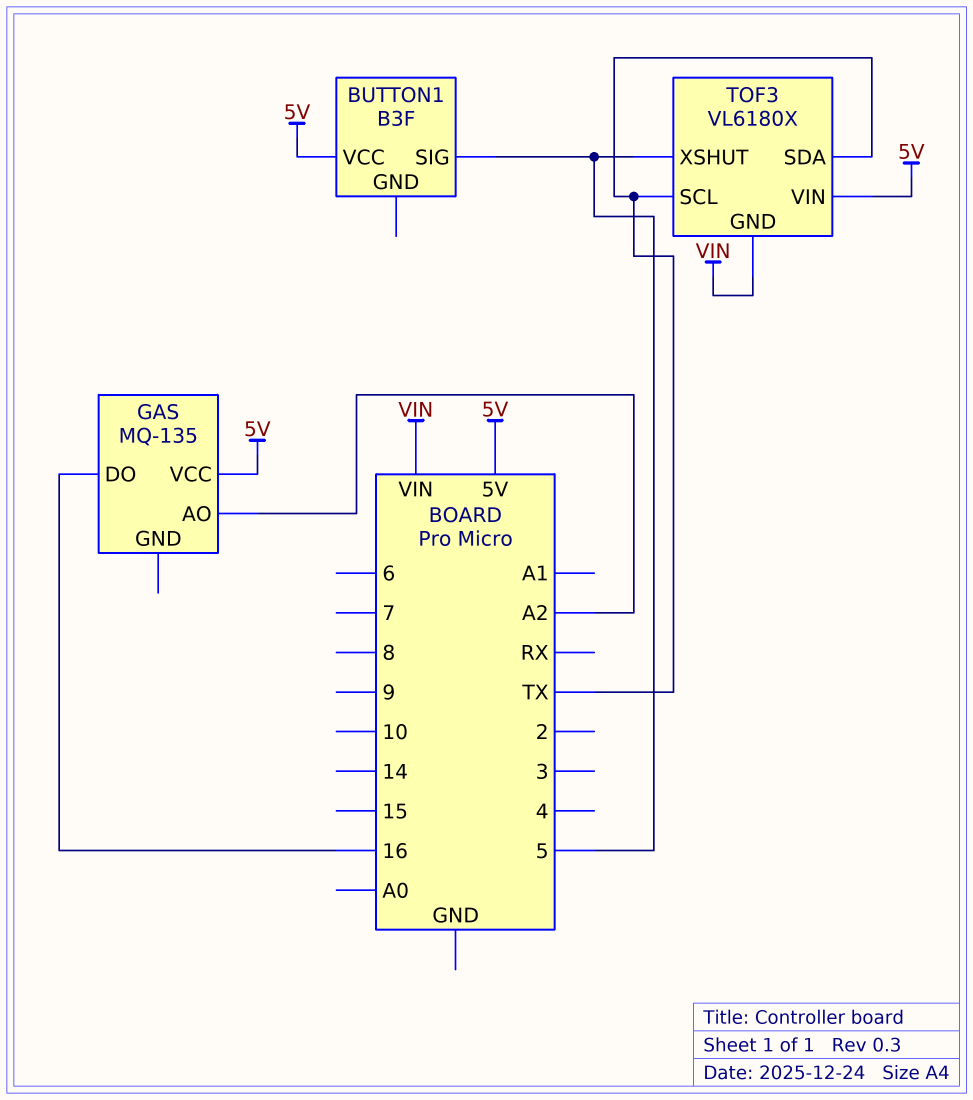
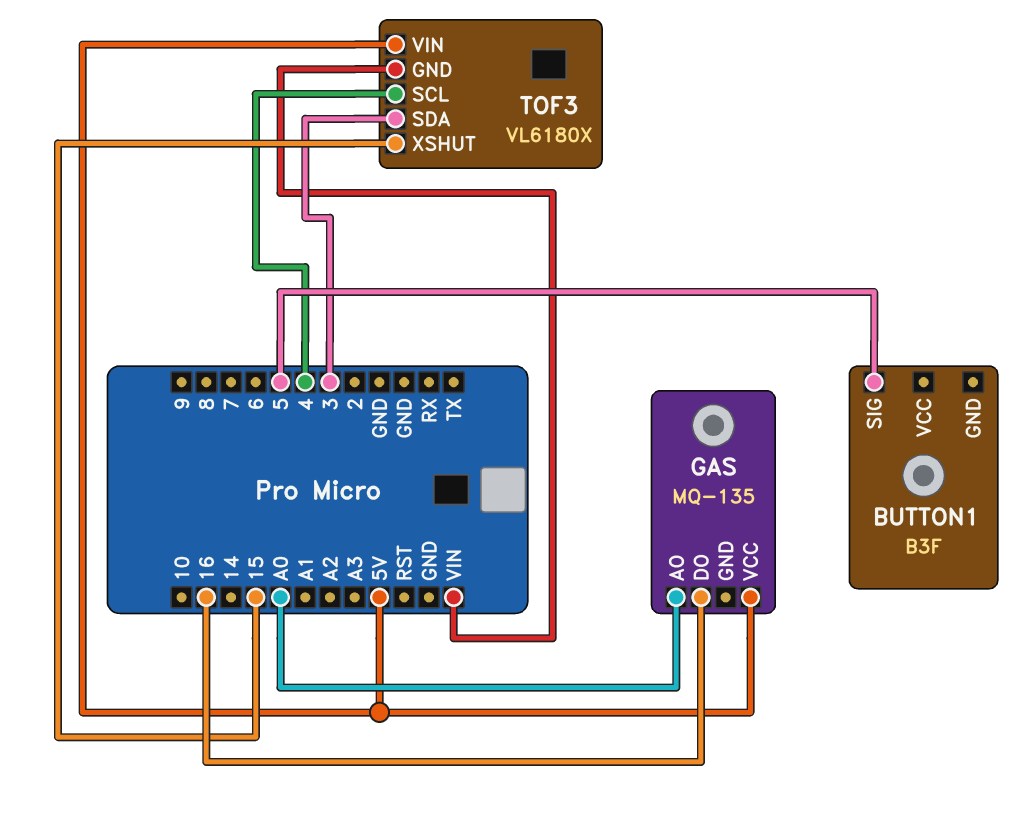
BUTTON1 pin VCC: 5V -> none
GAS pin AO: A2 -> A0
TOF3 pin SCL: TX -> 4
TOF3 pin SDA: TX -> 3
TOF3 pin XSHUT: 5 -> 15

